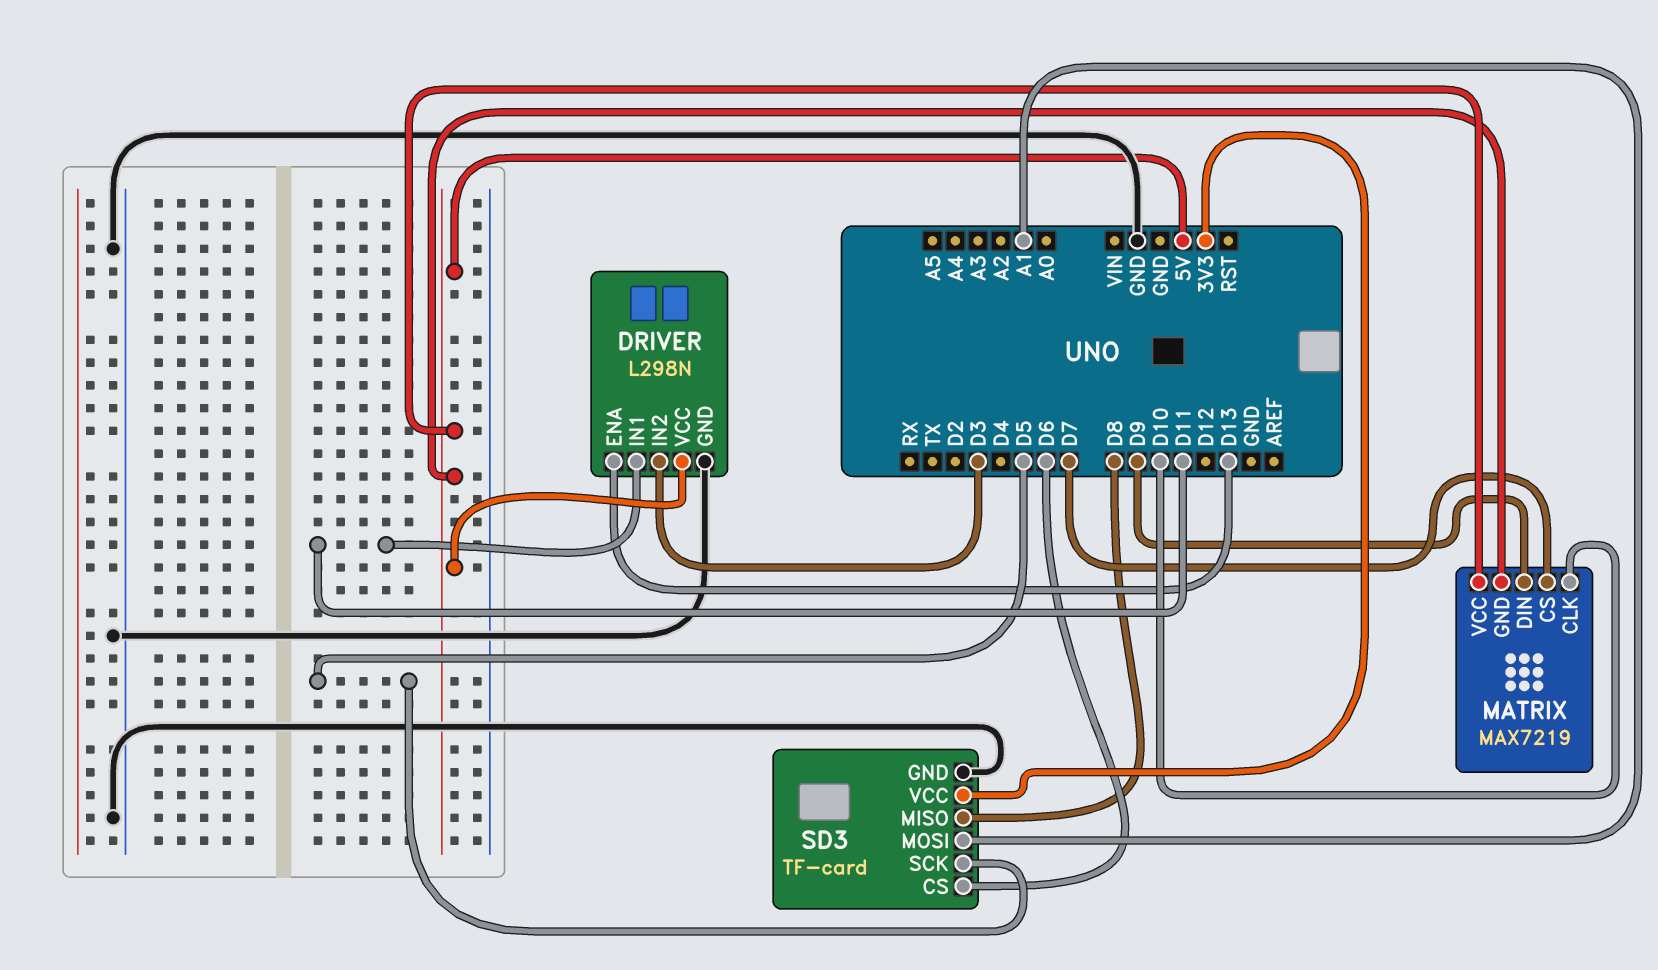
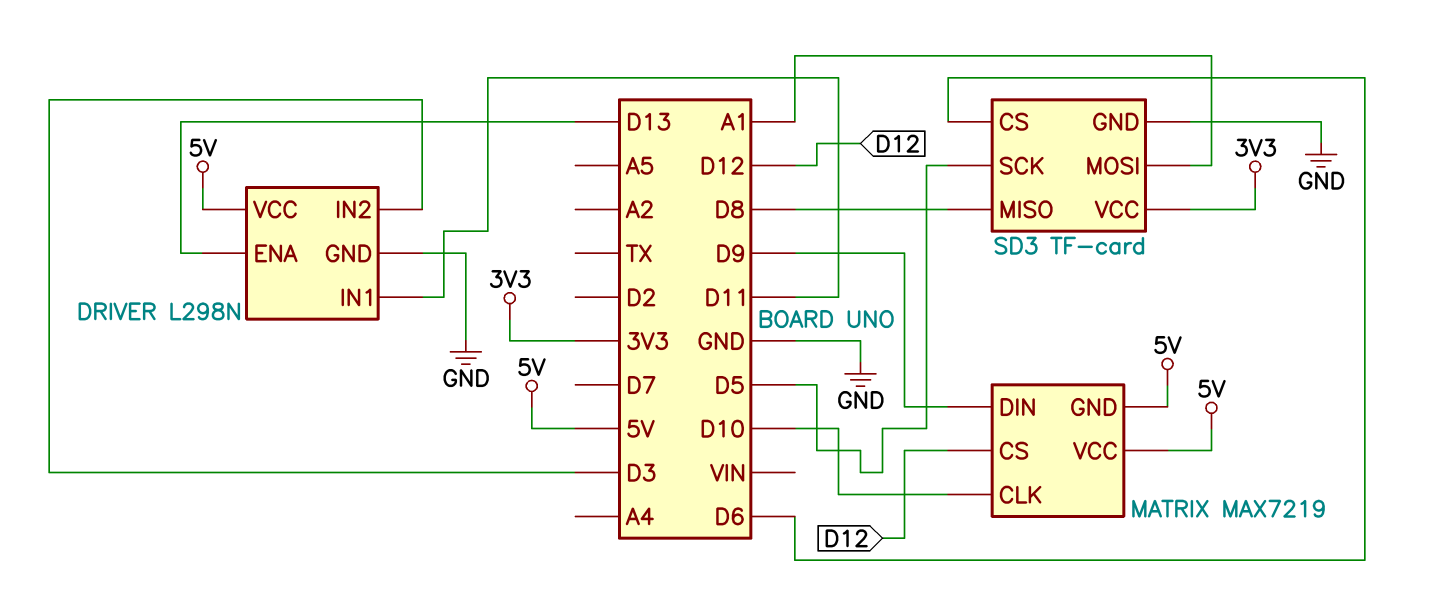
MATRIX pin CS: D7 -> D12

